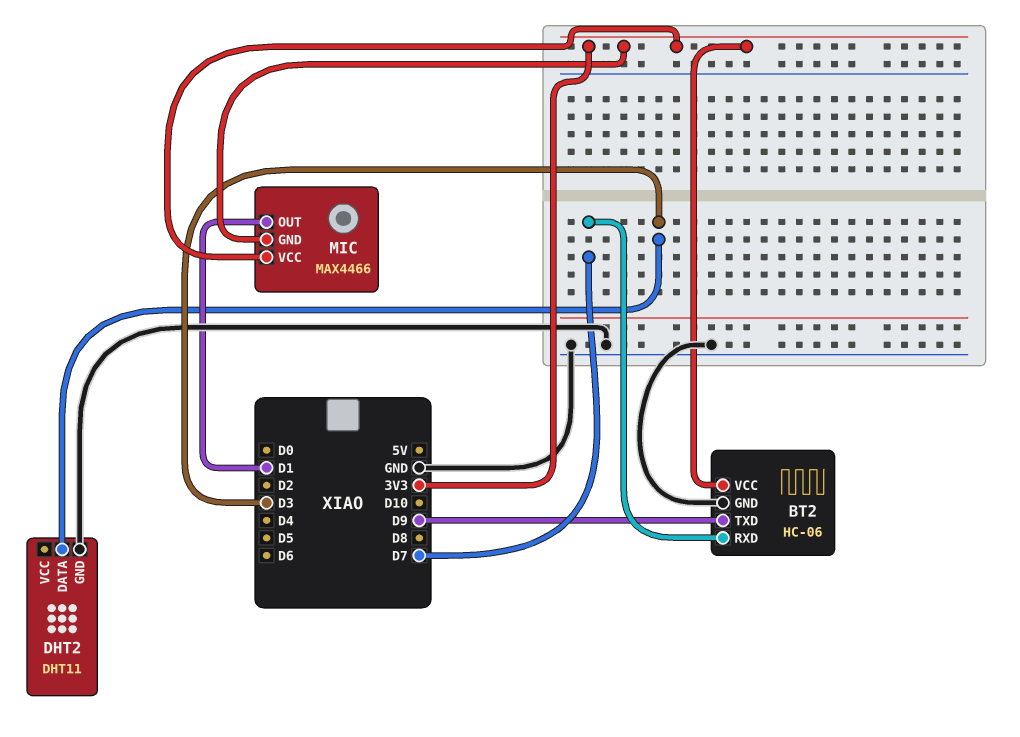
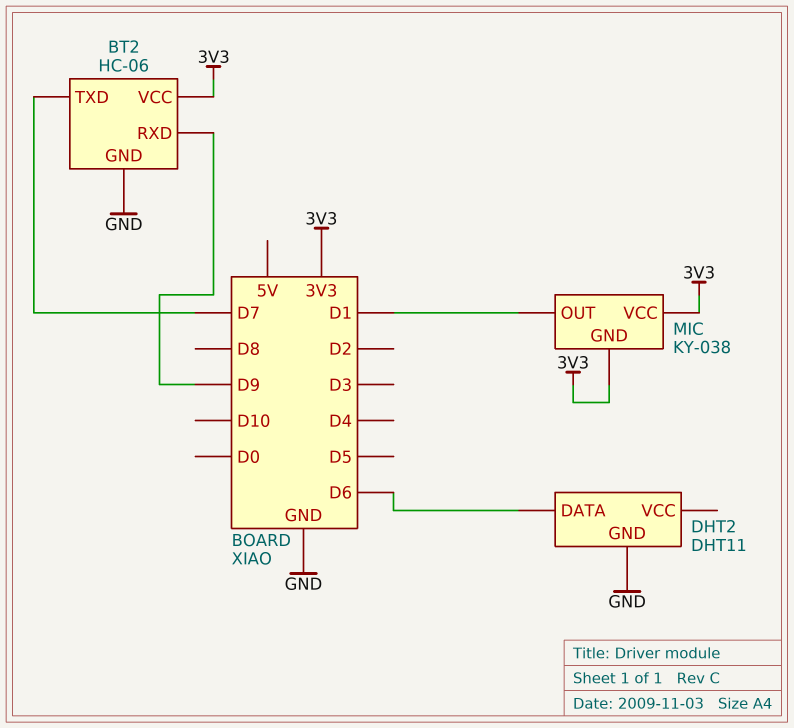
BT2 pin RXD: D7 -> D9
BT2 pin TXD: D9 -> D7
DHT2 pin DATA: D3 -> D6
MIC: MAX4466 -> KY-038

